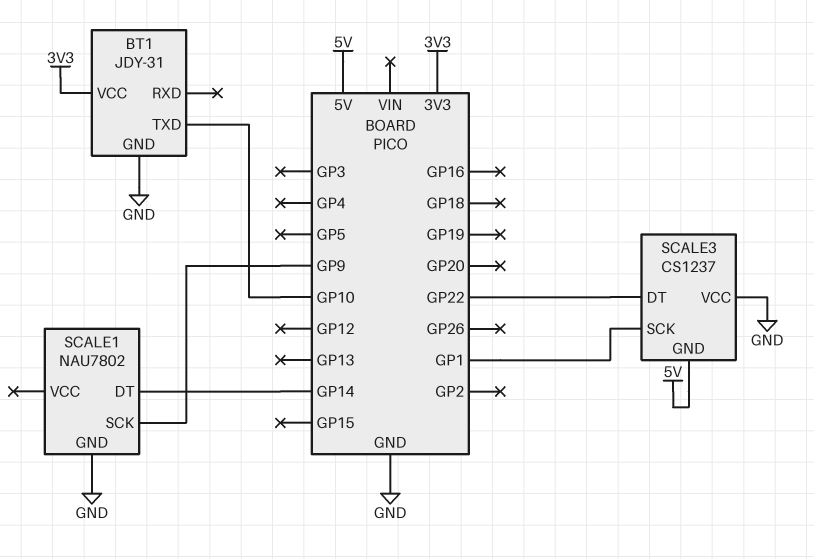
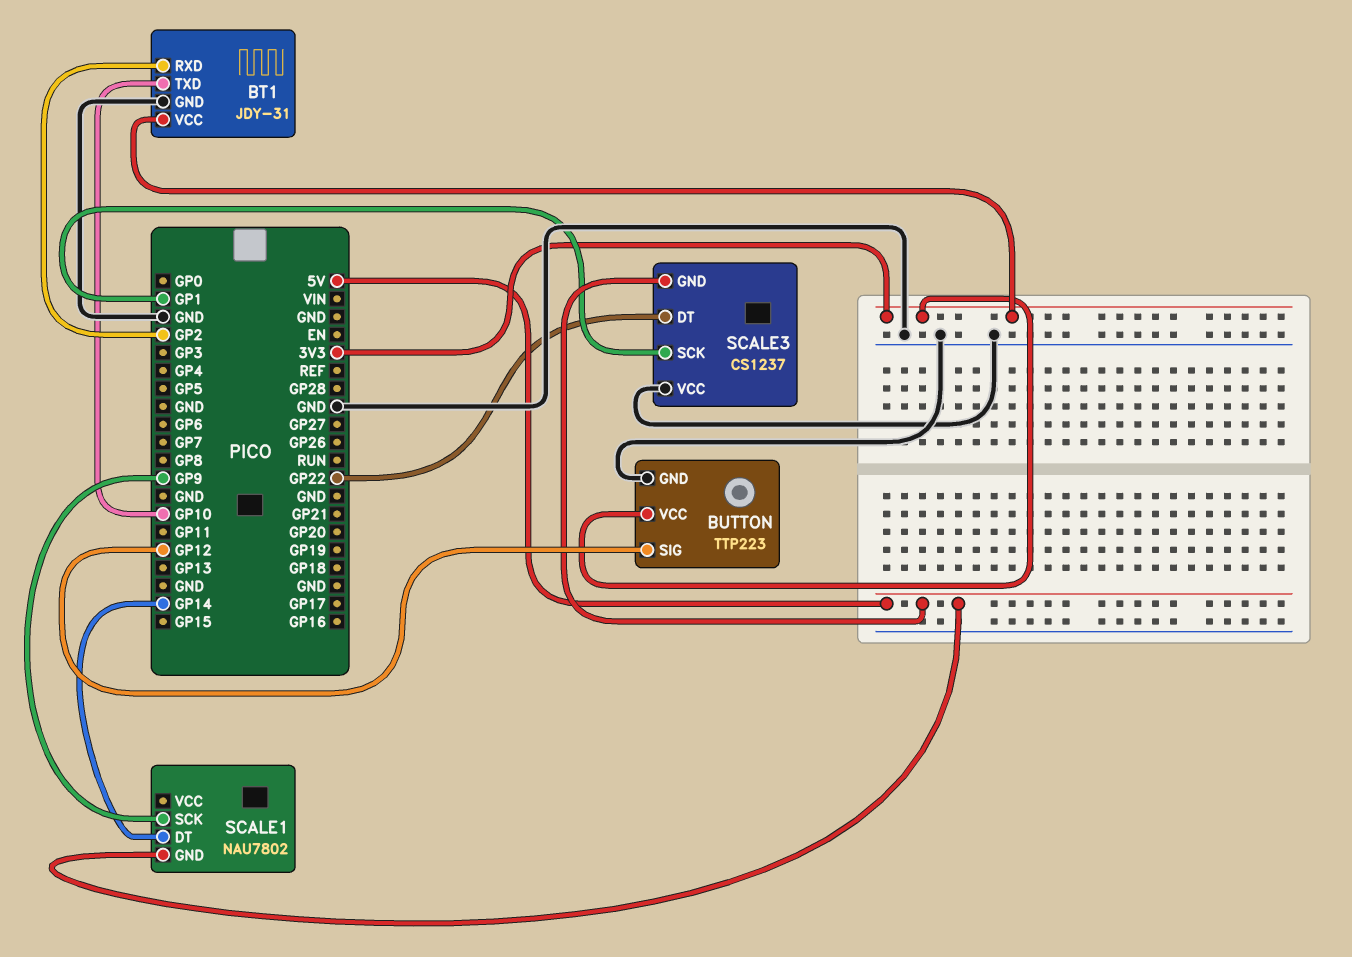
BT1 pin RXD: none -> GP2
BUTTON: none -> TTP223
BUTTON pin GND: none -> GND
BUTTON pin SIG: none -> GP12
BUTTON pin VCC: none -> 3V3
SCALE1 pin GND: GND -> 5V

